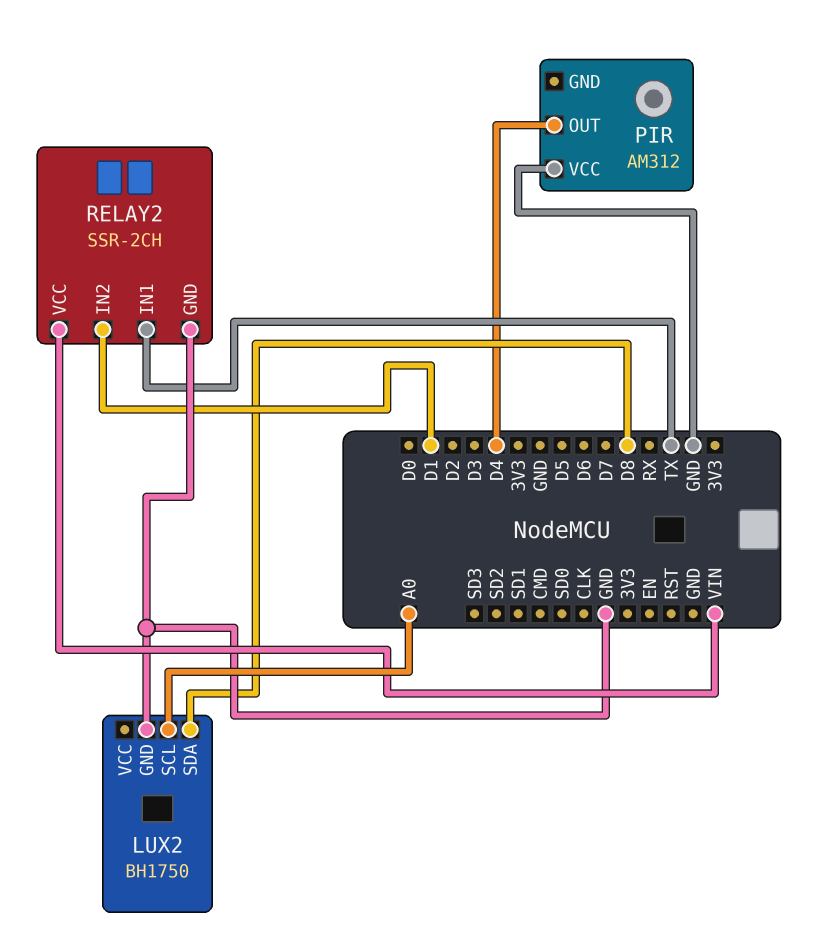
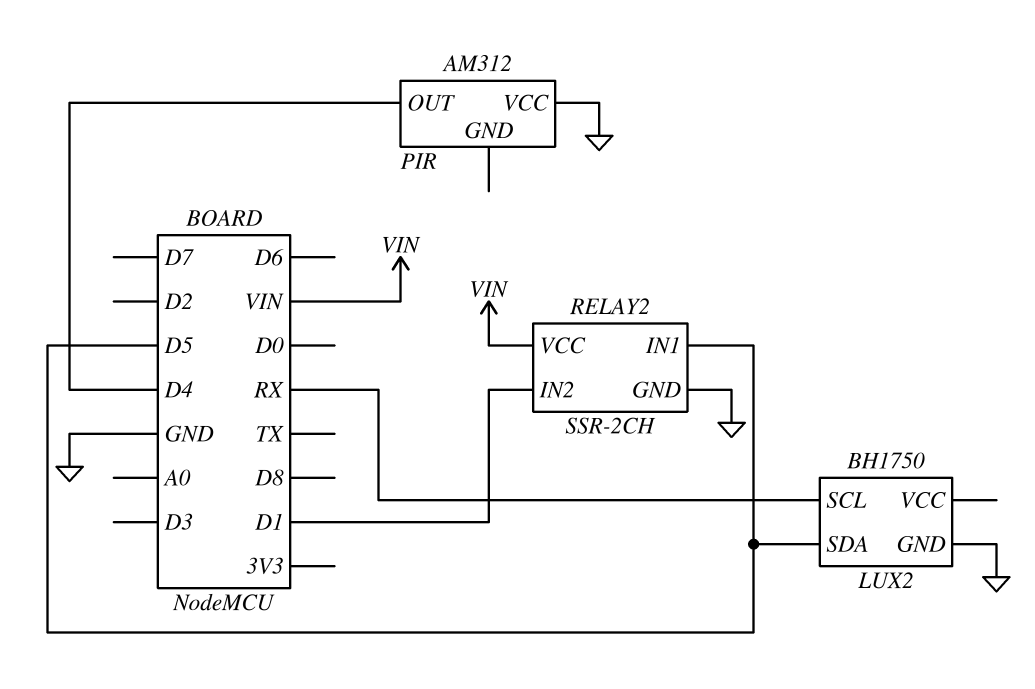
LUX2 pin SCL: A0 -> RX
LUX2 pin SDA: D8 -> D5
RELAY2 pin IN1: TX -> D5

